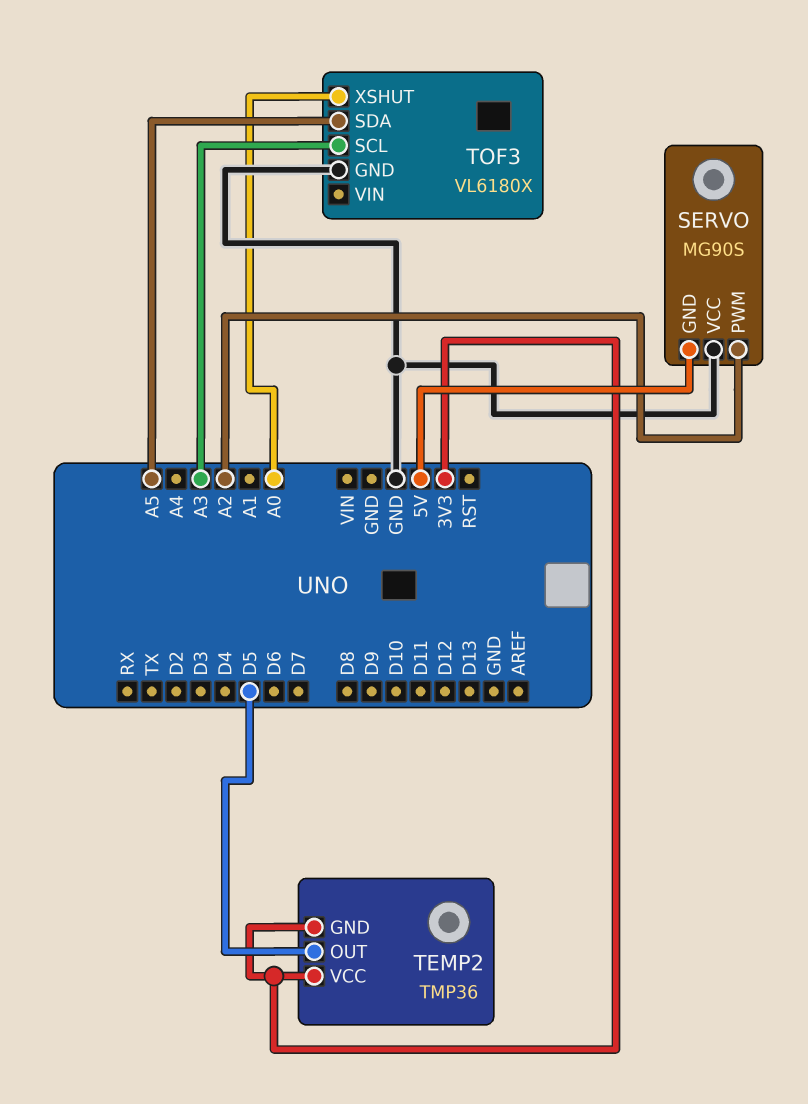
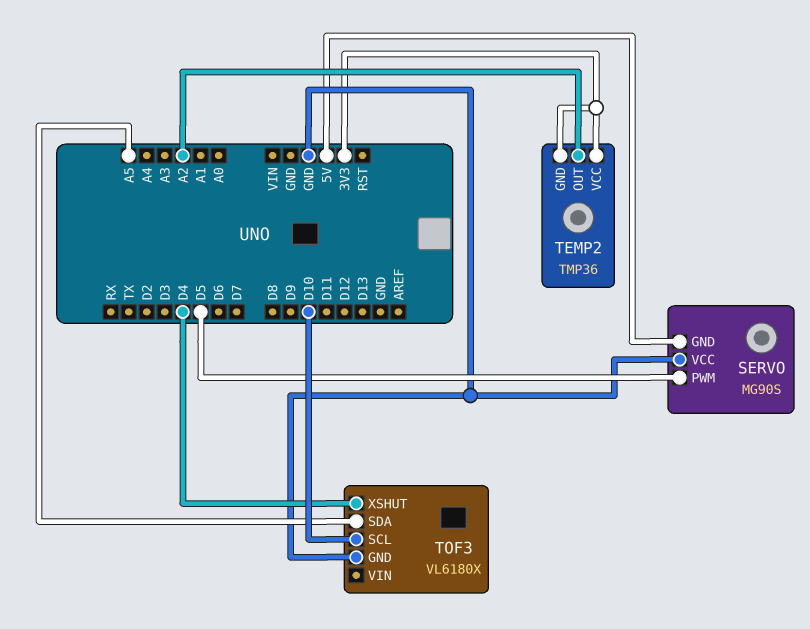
SERVO pin PWM: A2 -> D5
TEMP2 pin OUT: D5 -> A2
TOF3 pin SCL: A3 -> D10
TOF3 pin XSHUT: A0 -> D4

